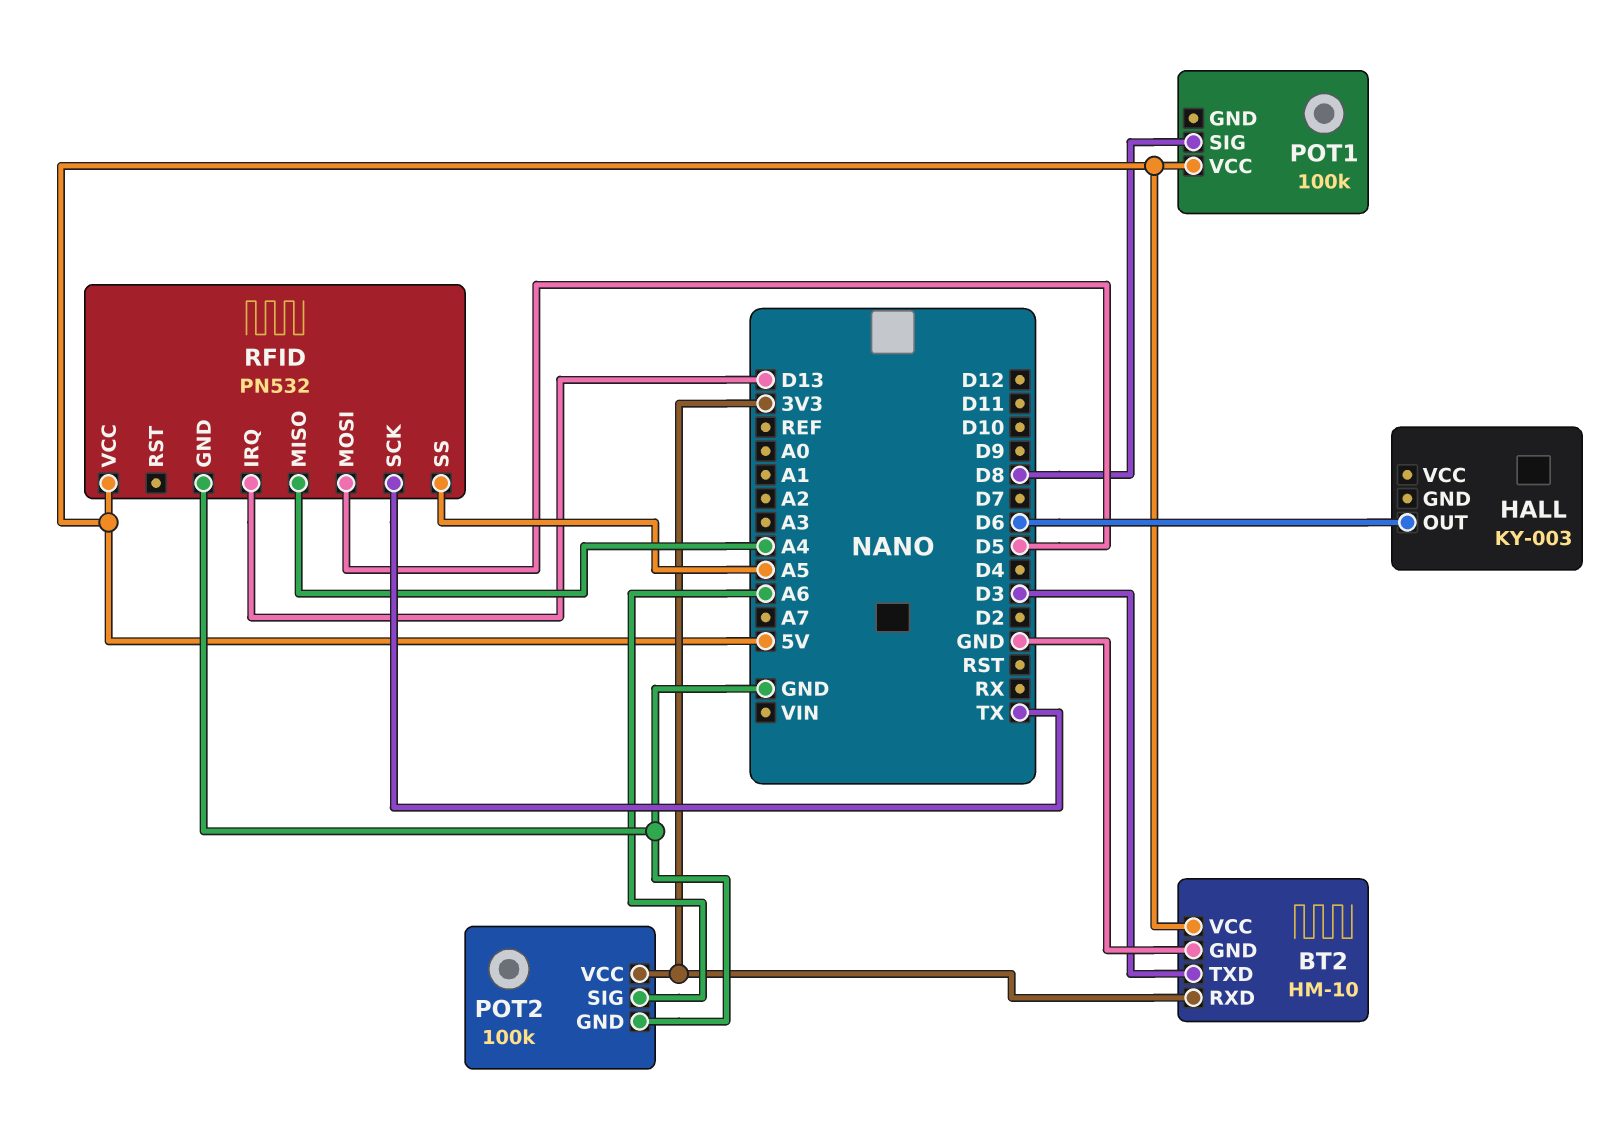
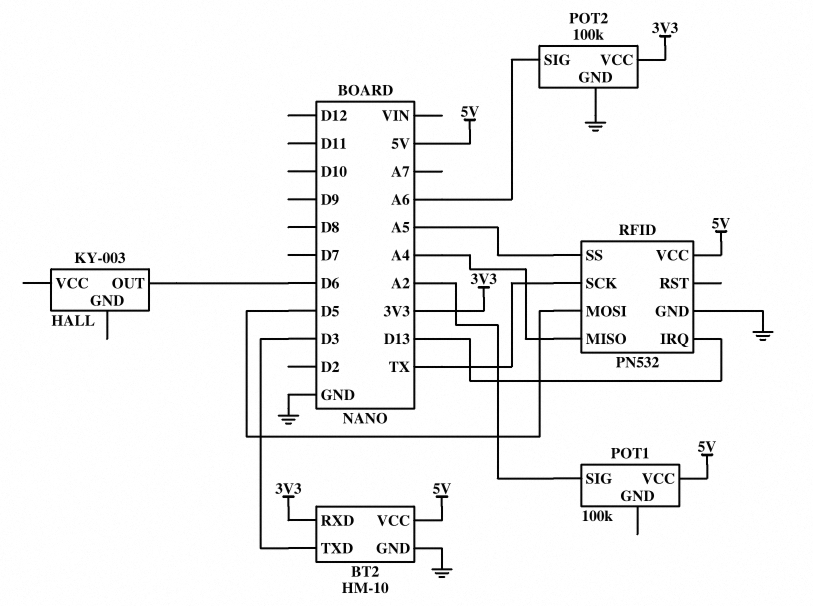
POT1 pin SIG: D8 -> A2

